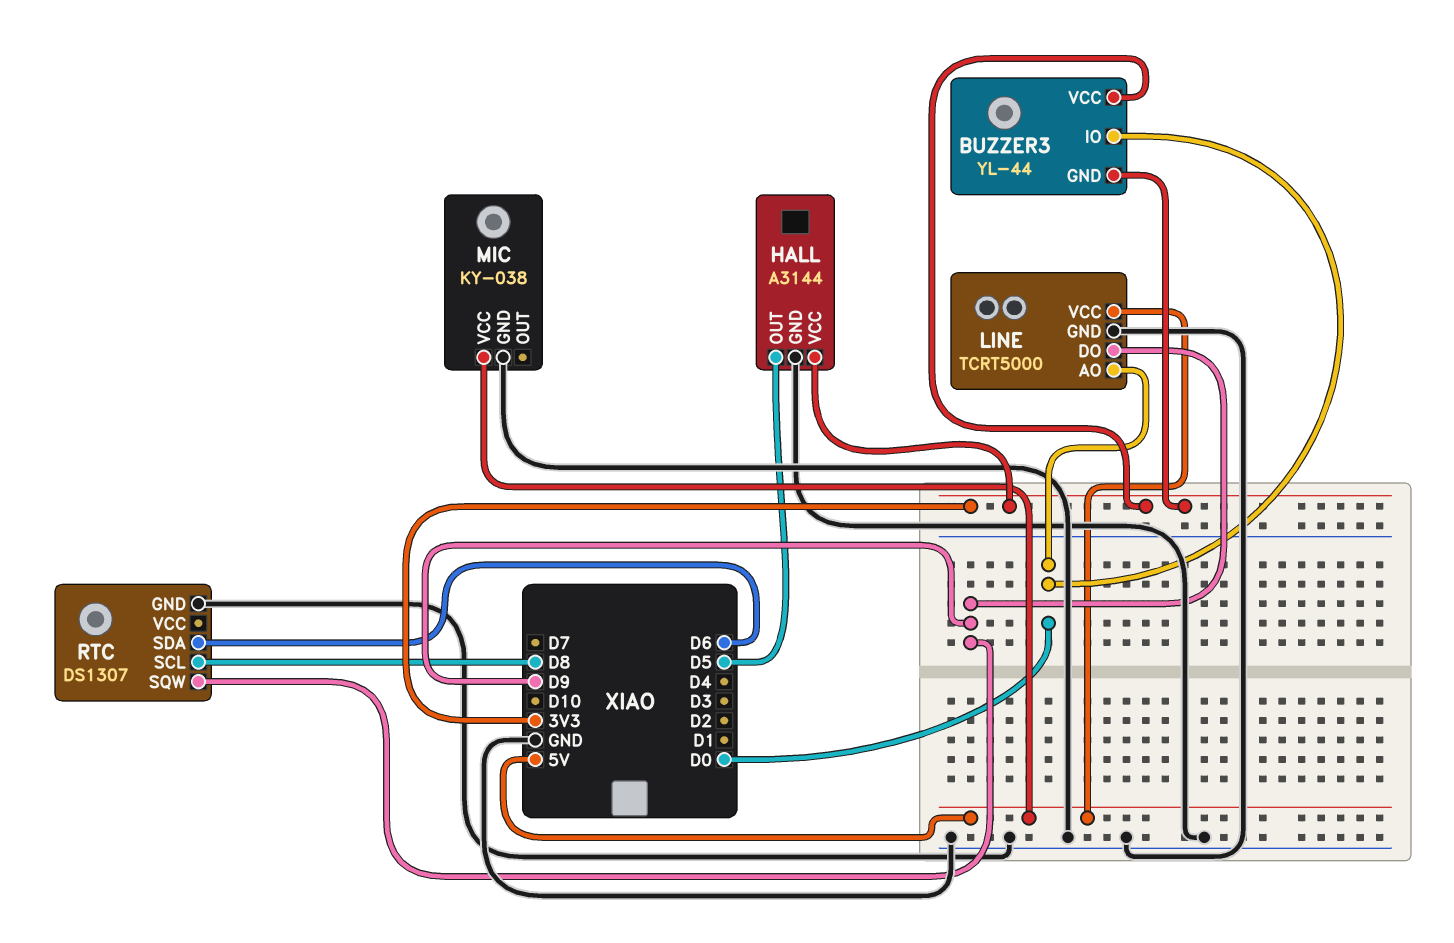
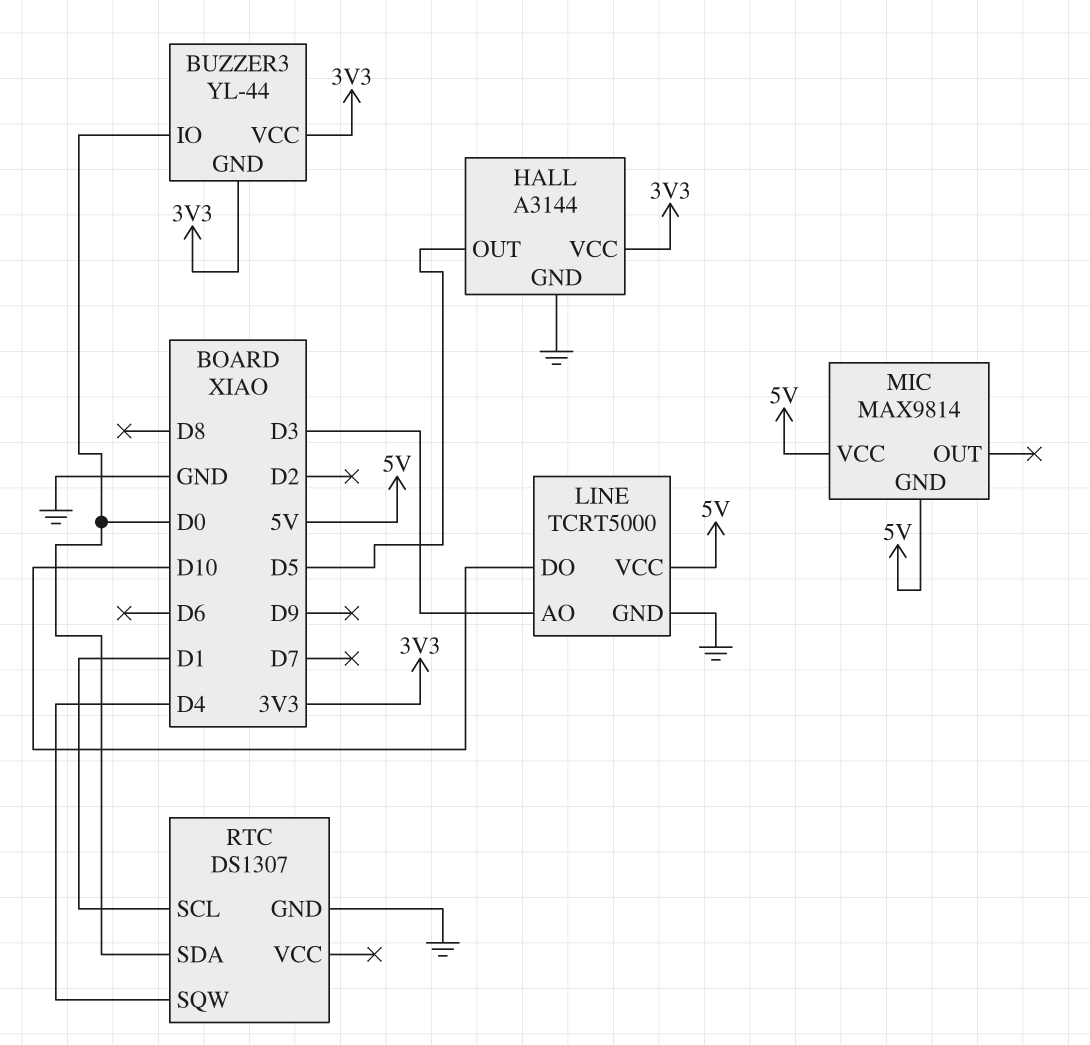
LINE pin AO: D0 -> D3
LINE pin DO: D9 -> D10
MIC: KY-038 -> MAX9814
MIC pin GND: GND -> 5V
RTC pin SCL: D8 -> D1
RTC pin SDA: D6 -> D0
RTC pin SQW: D9 -> D4

